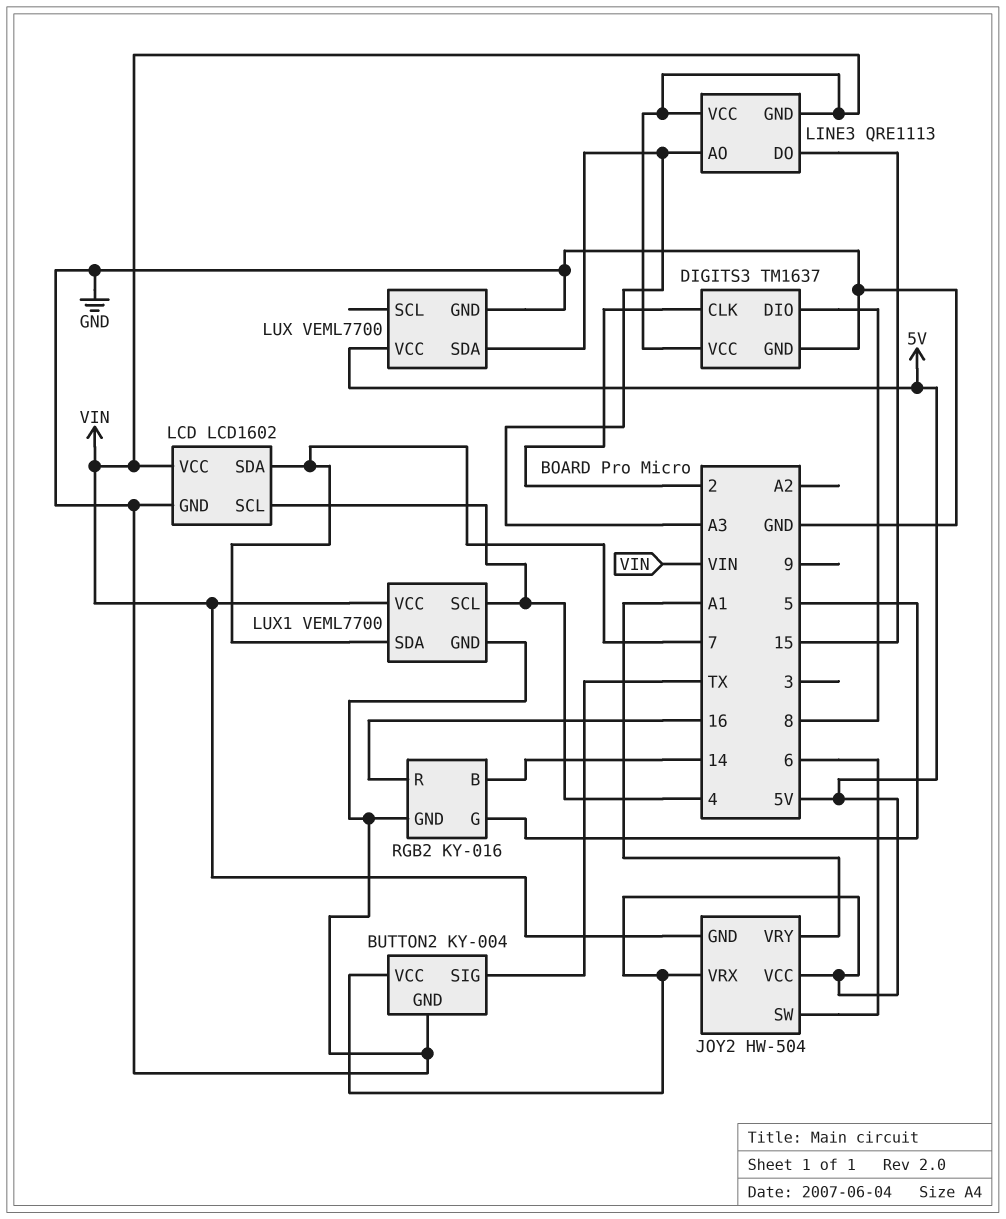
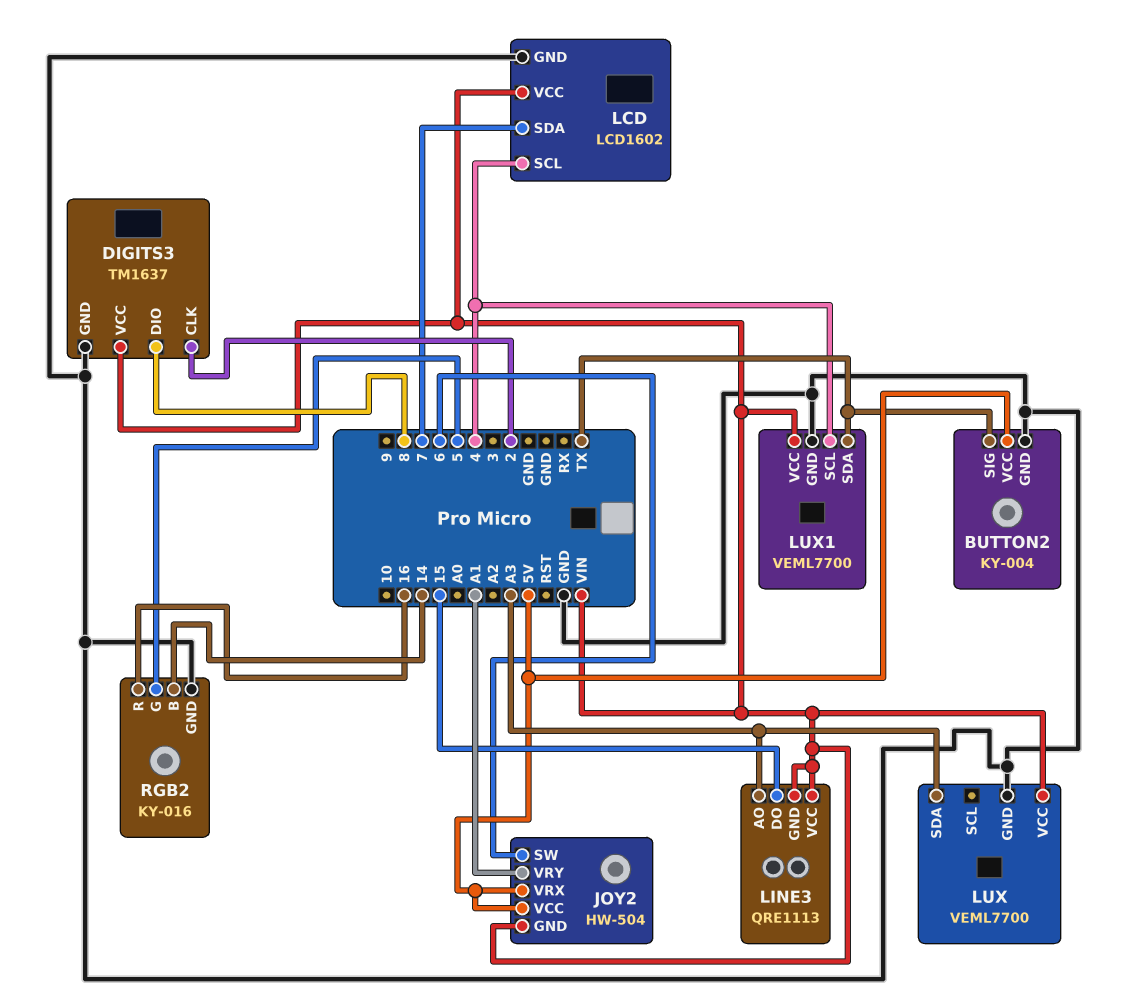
LUX pin VCC: 5V -> VIN
LUX1 pin SDA: 7 -> TX

